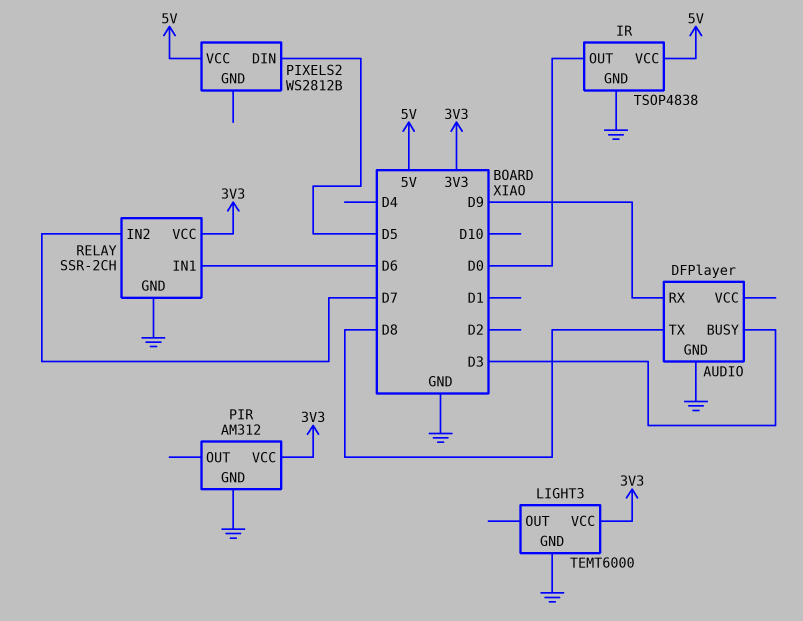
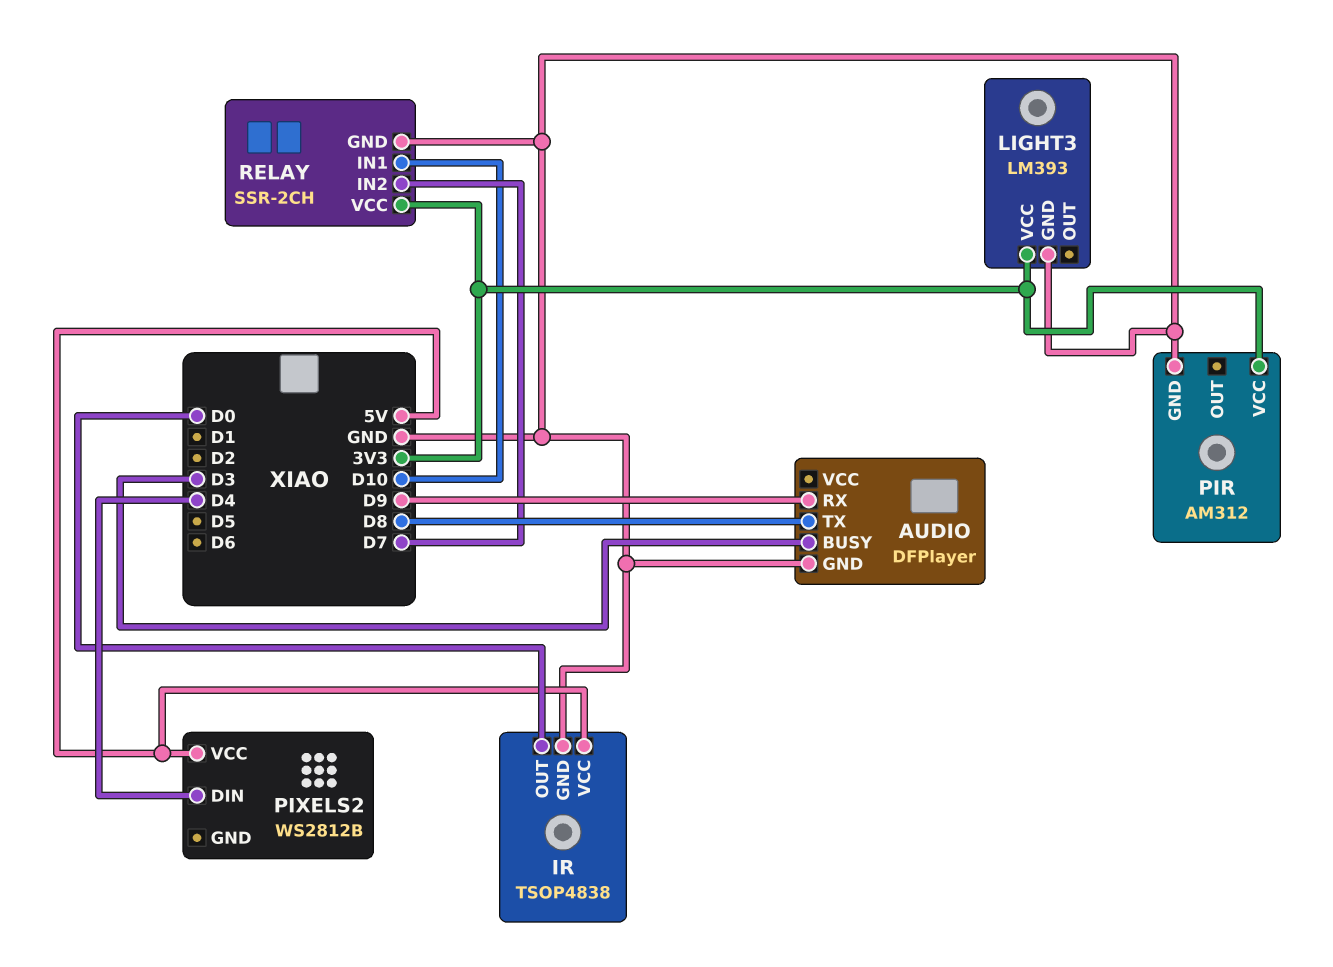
LIGHT3: TEMT6000 -> LM393
PIXELS2 pin DIN: D5 -> D4
RELAY pin IN1: D6 -> D10

